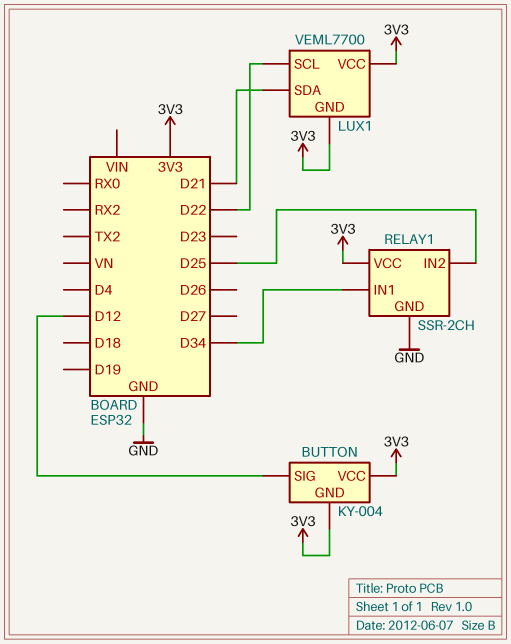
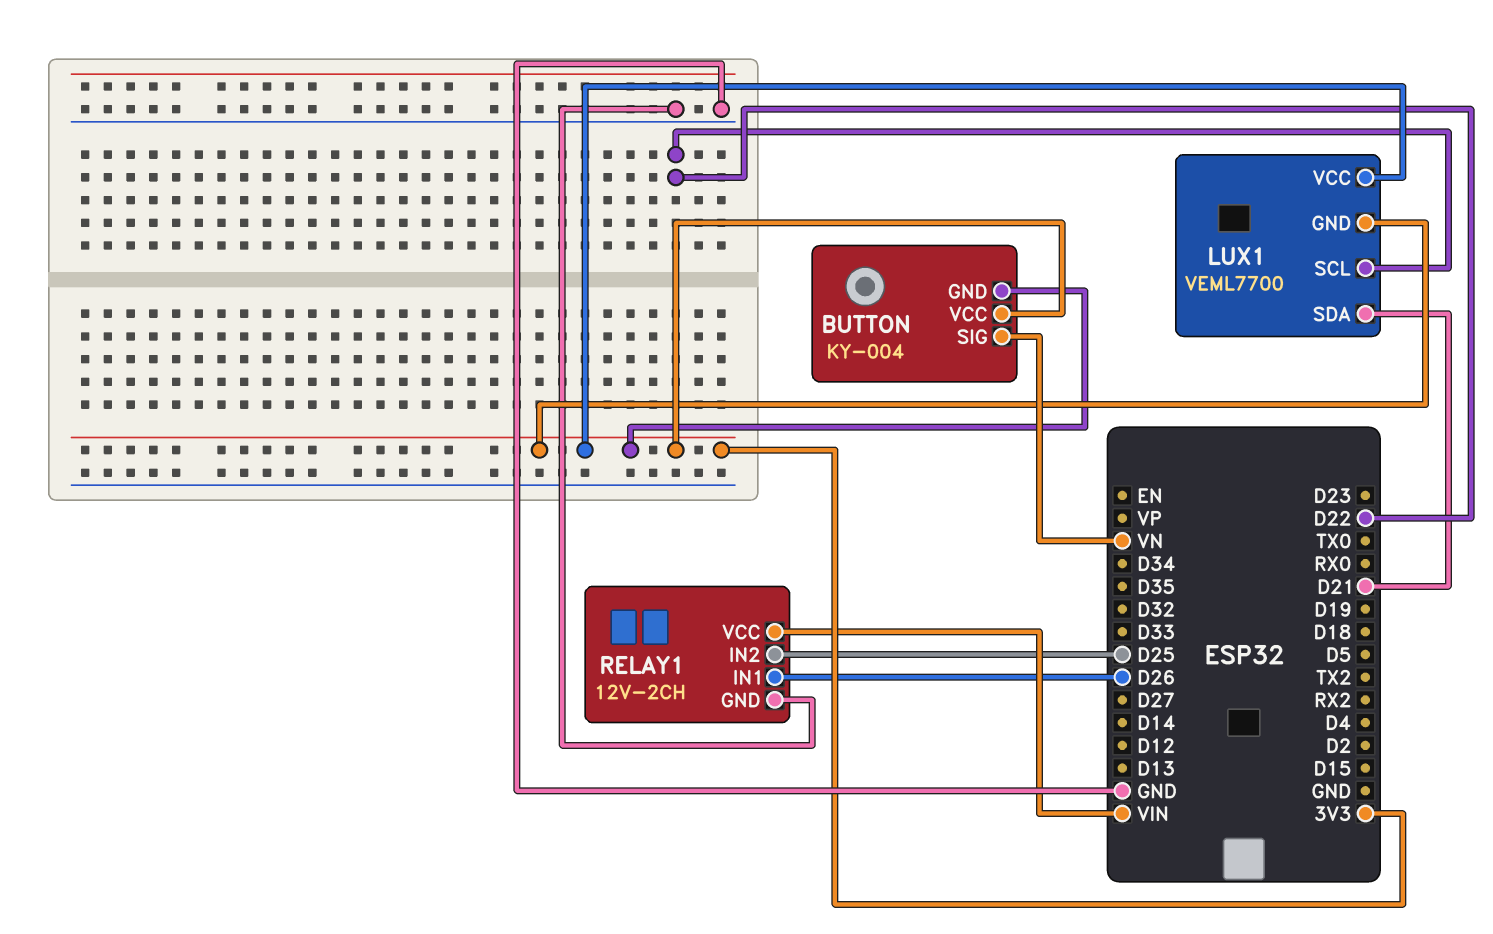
BUTTON pin SIG: D12 -> VN
RELAY1: SSR-2CH -> 12V-2CH
RELAY1 pin IN1: D34 -> D26
RELAY1 pin VCC: 3V3 -> VIN

